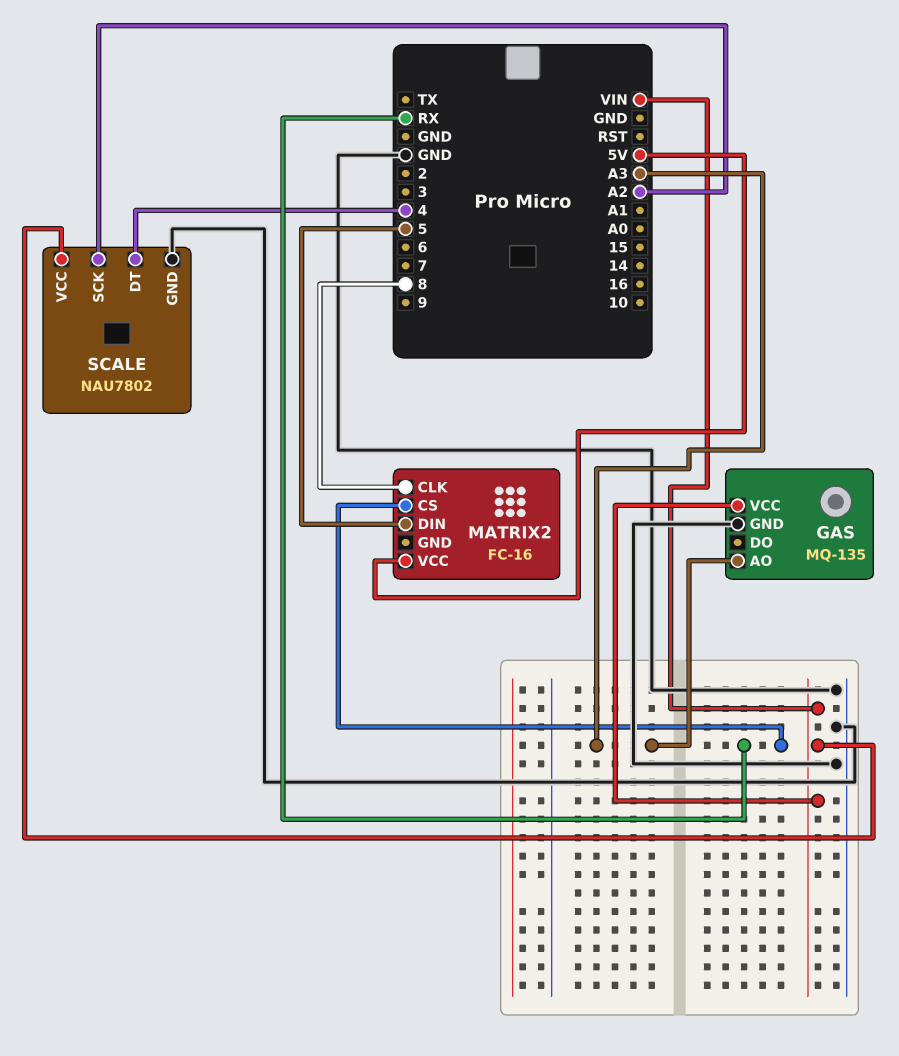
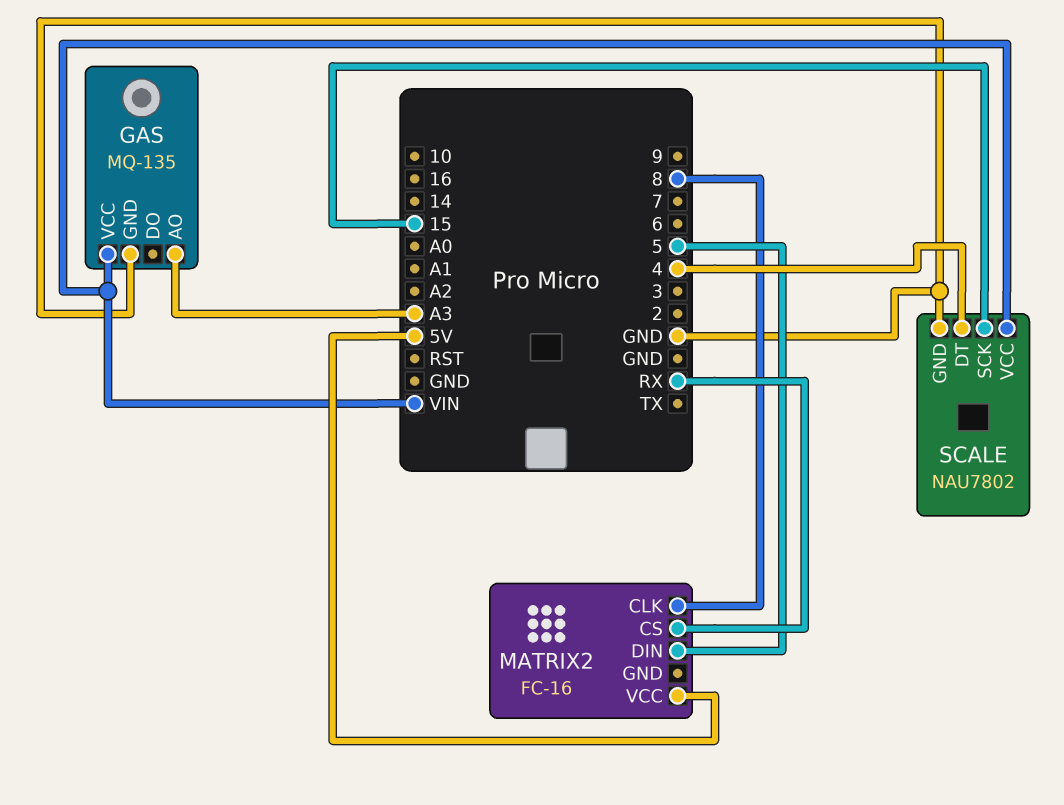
SCALE pin SCK: A2 -> 15

